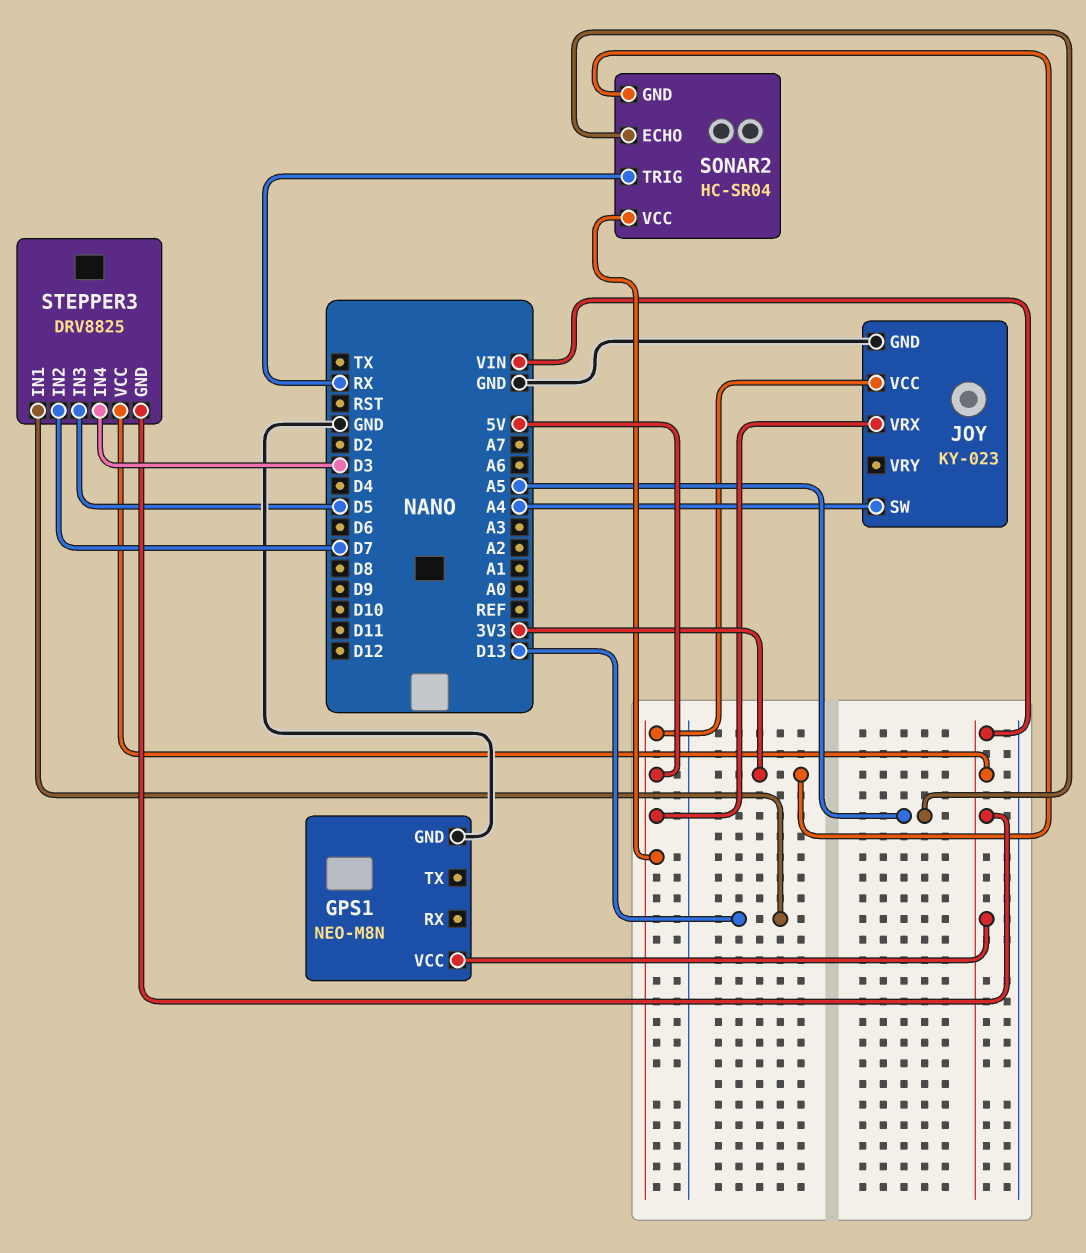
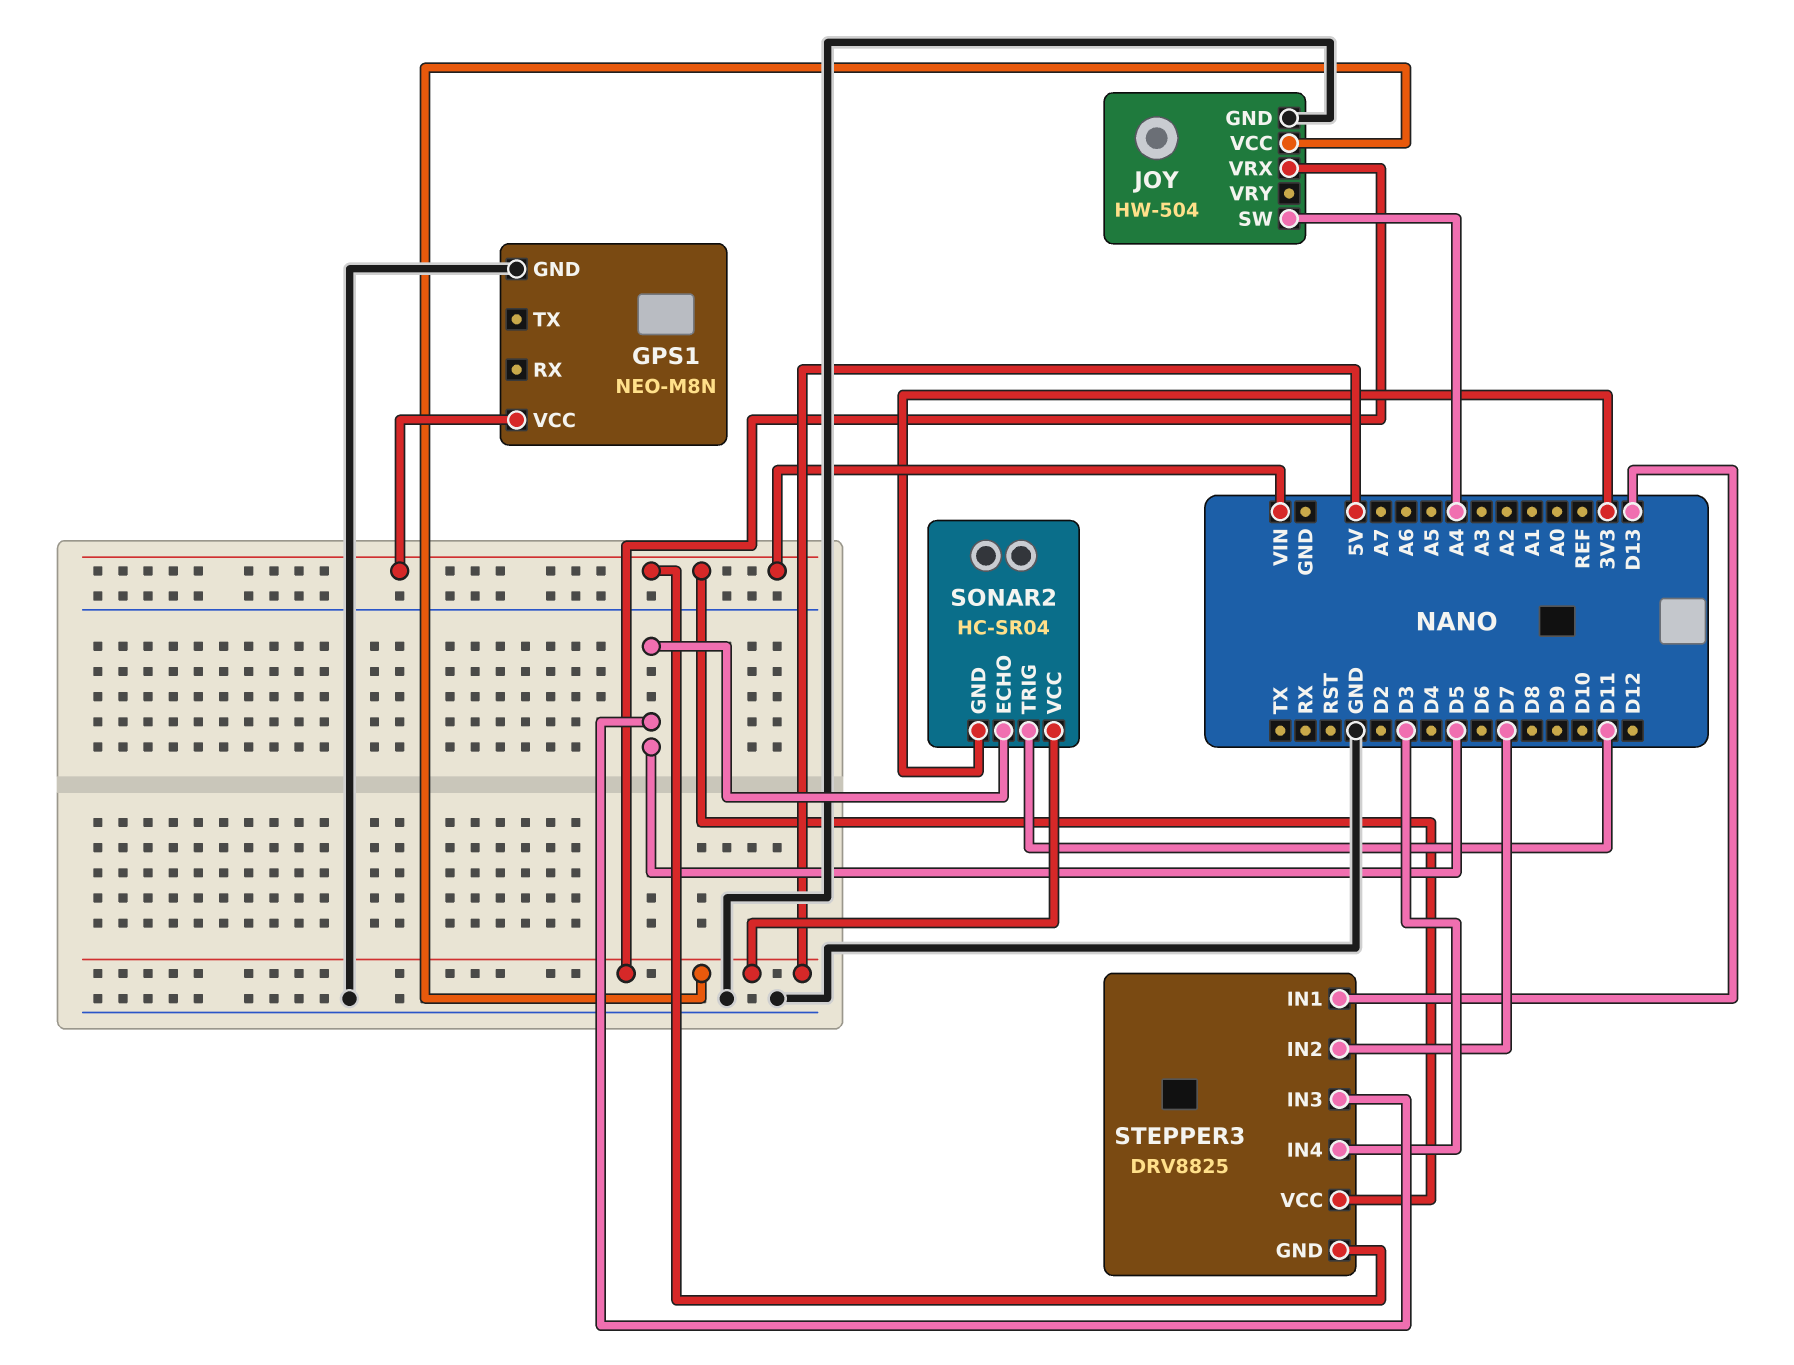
JOY: KY-023 -> HW-504
SONAR2 pin ECHO: A5 -> D5
SONAR2 pin TRIG: RX -> D11

